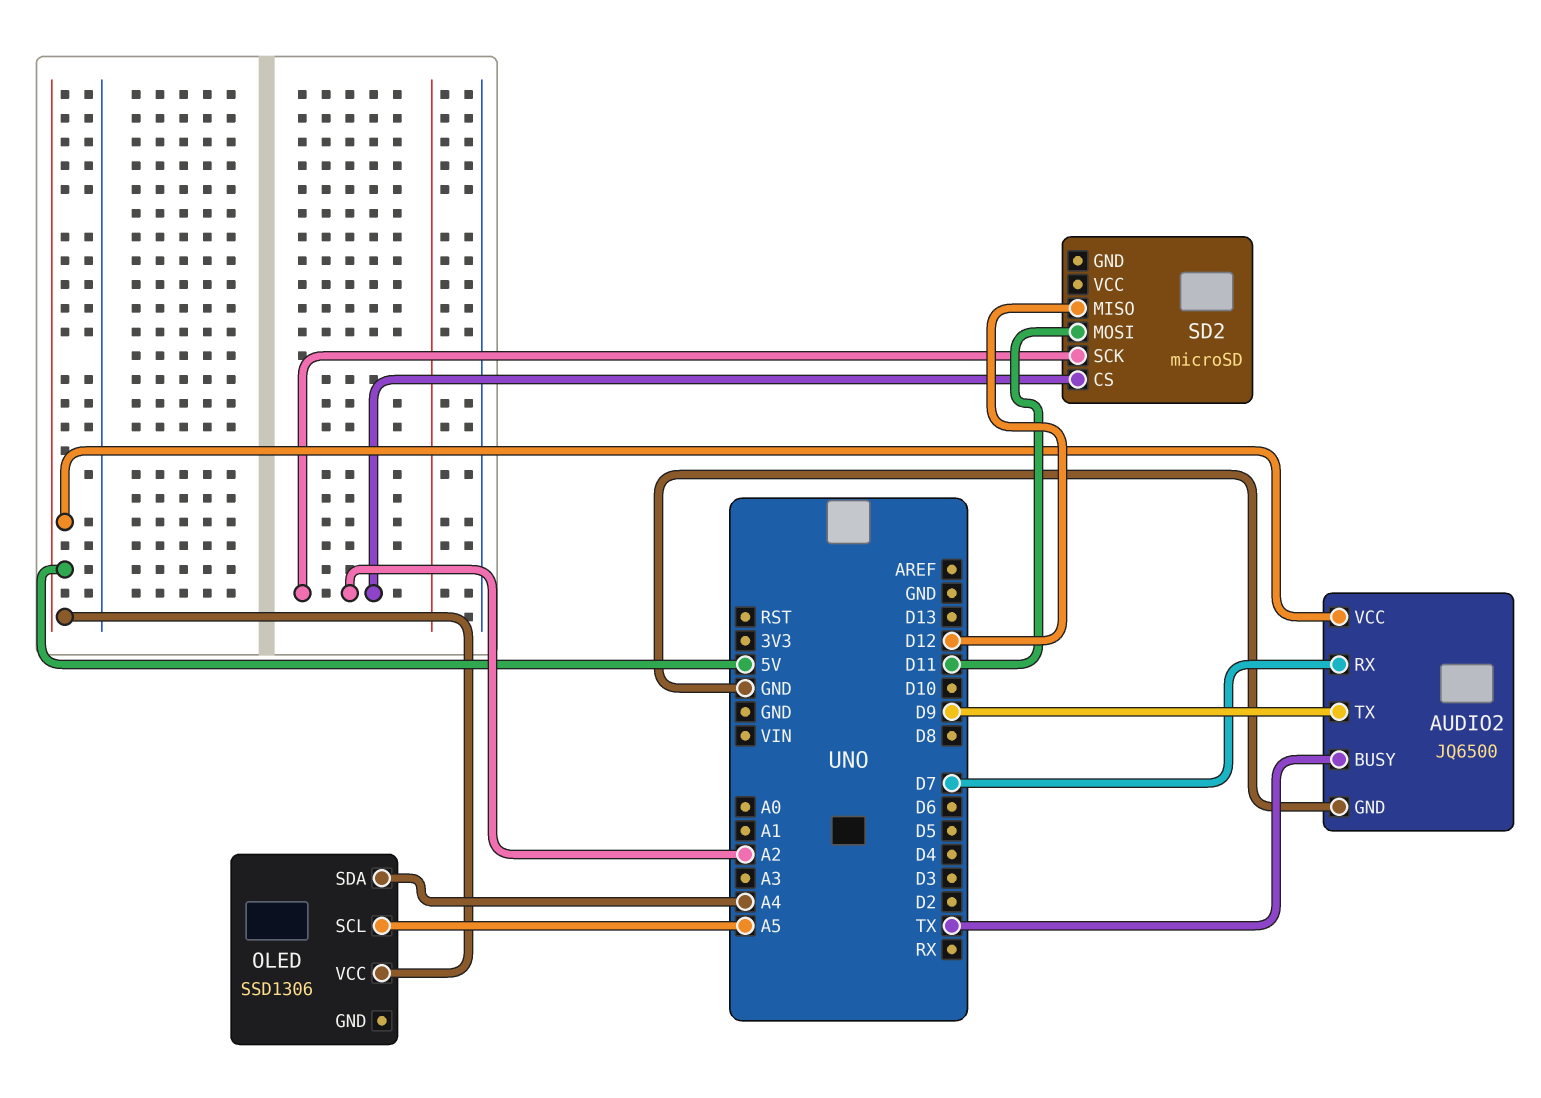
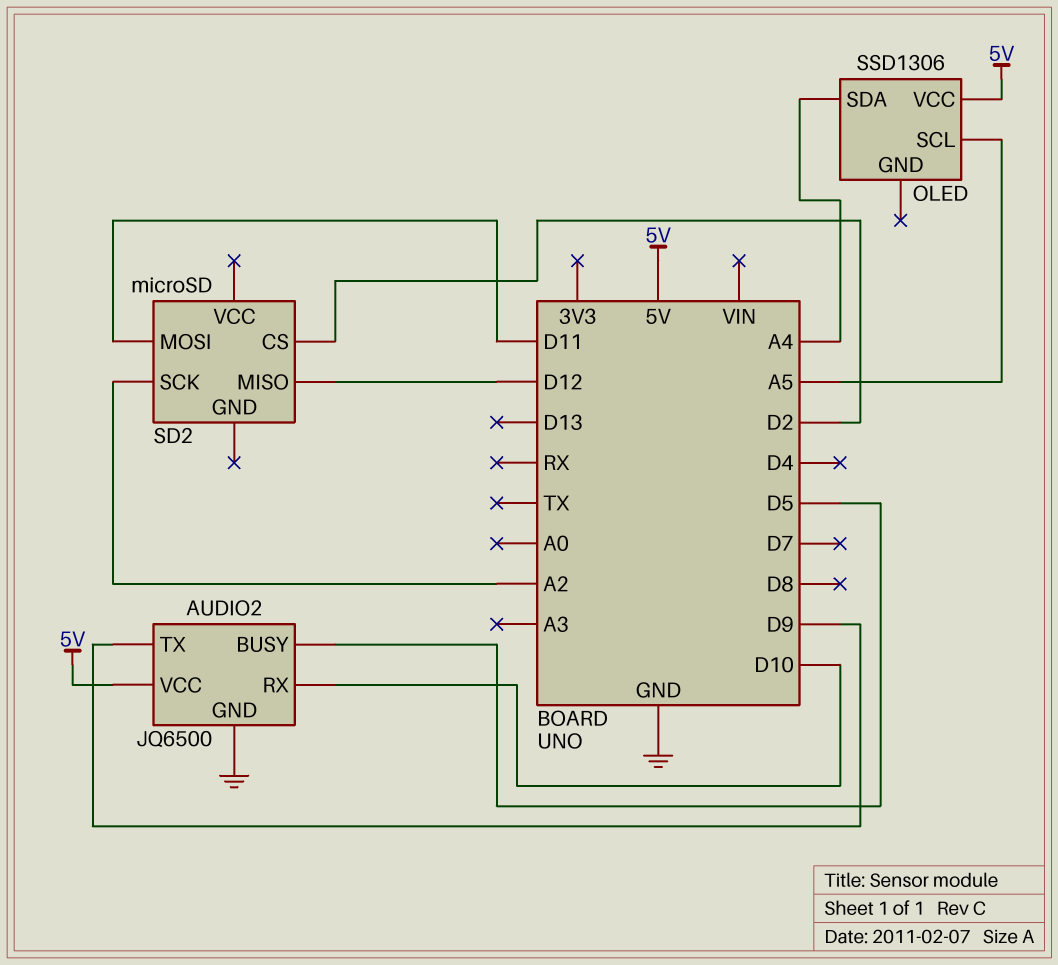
AUDIO2 pin BUSY: TX -> D5
AUDIO2 pin RX: D7 -> D10
SD2 pin CS: A2 -> D2

